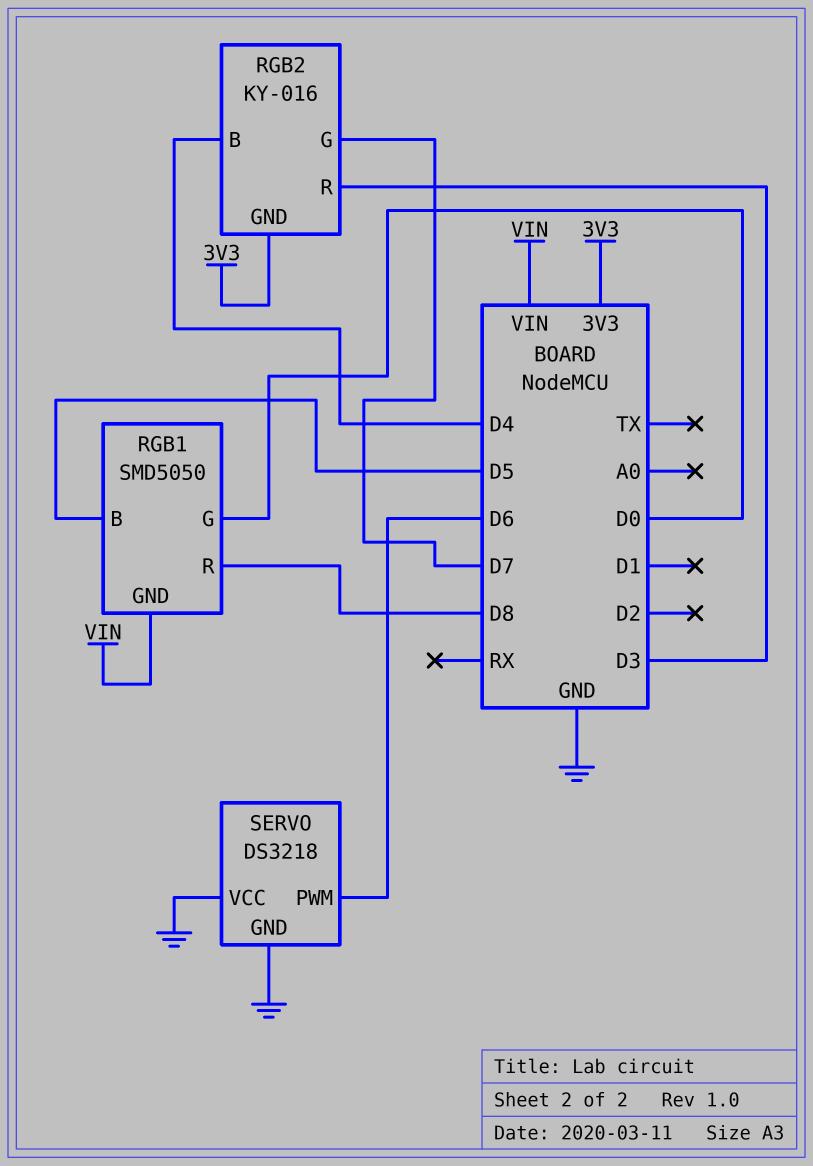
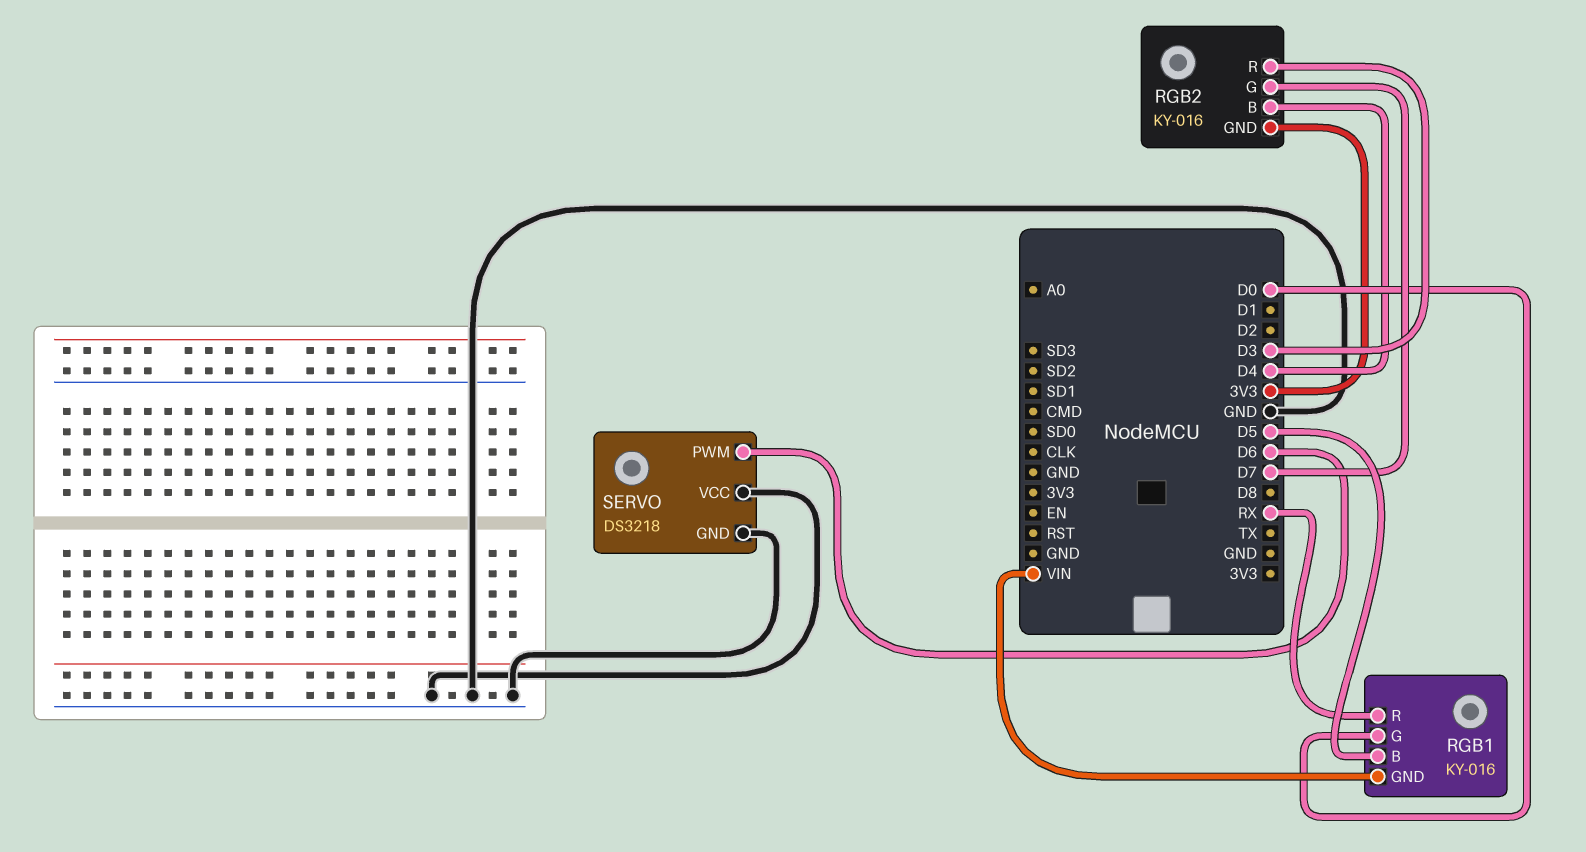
RGB1: SMD5050 -> KY-016
RGB1 pin R: D8 -> RX

